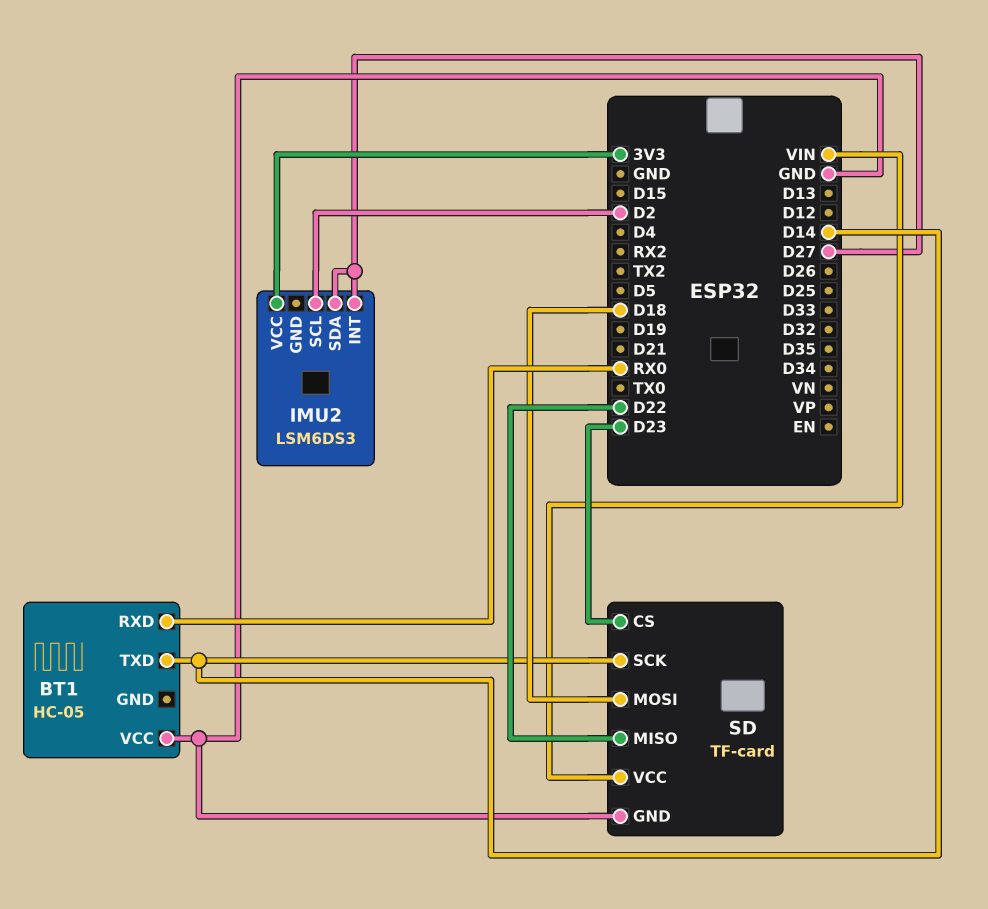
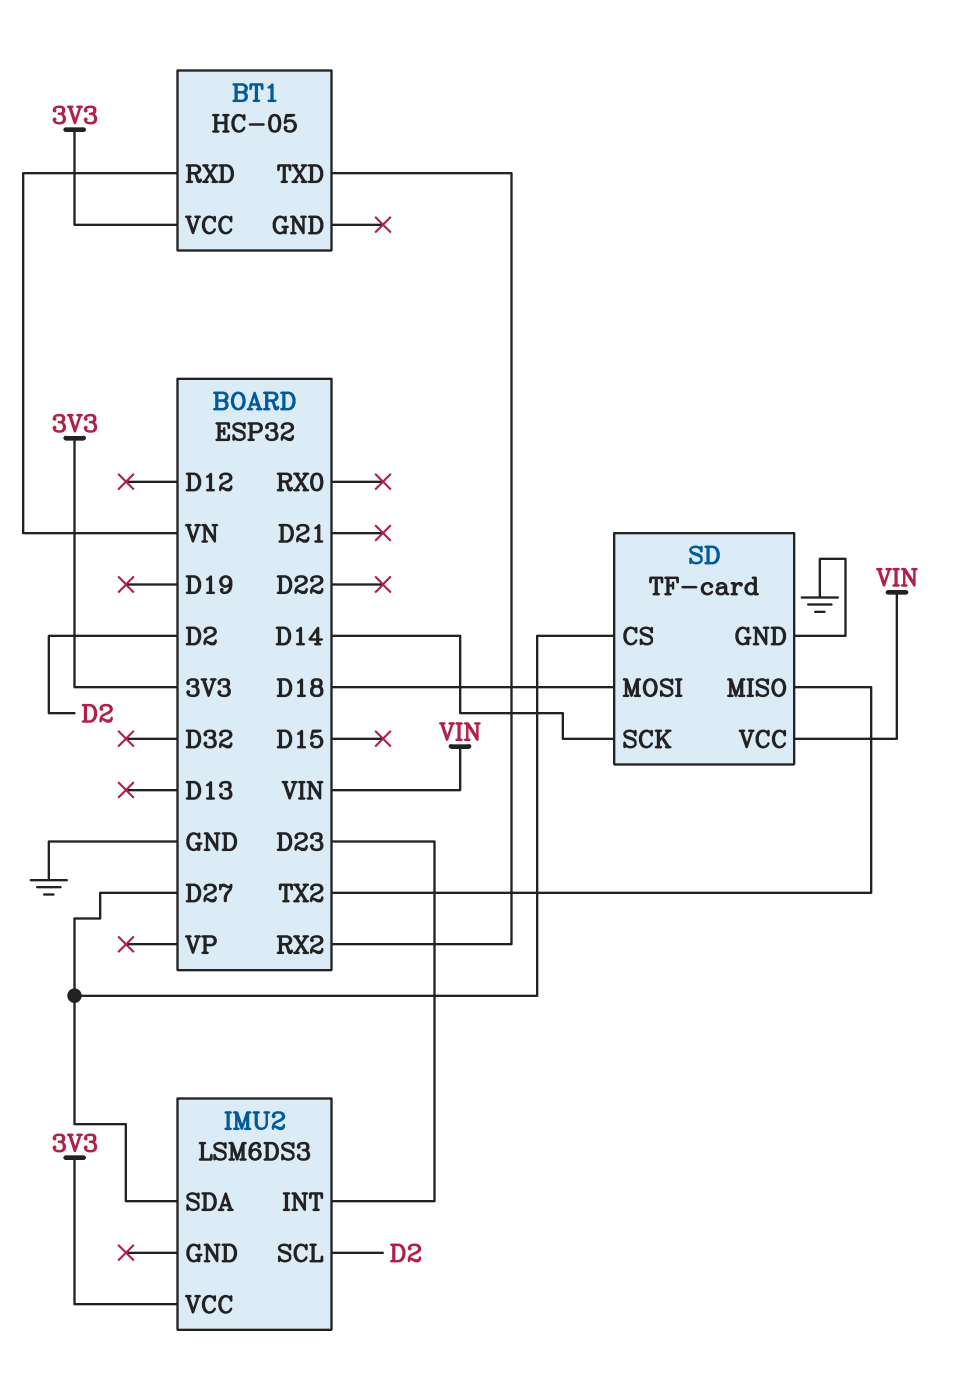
BT1 pin RXD: RX0 -> VN
BT1 pin TXD: D14 -> RX2
BT1 pin VCC: GND -> 3V3
IMU2 pin INT: D27 -> D23
SD pin CS: D23 -> D27
SD pin MISO: D22 -> TX2

